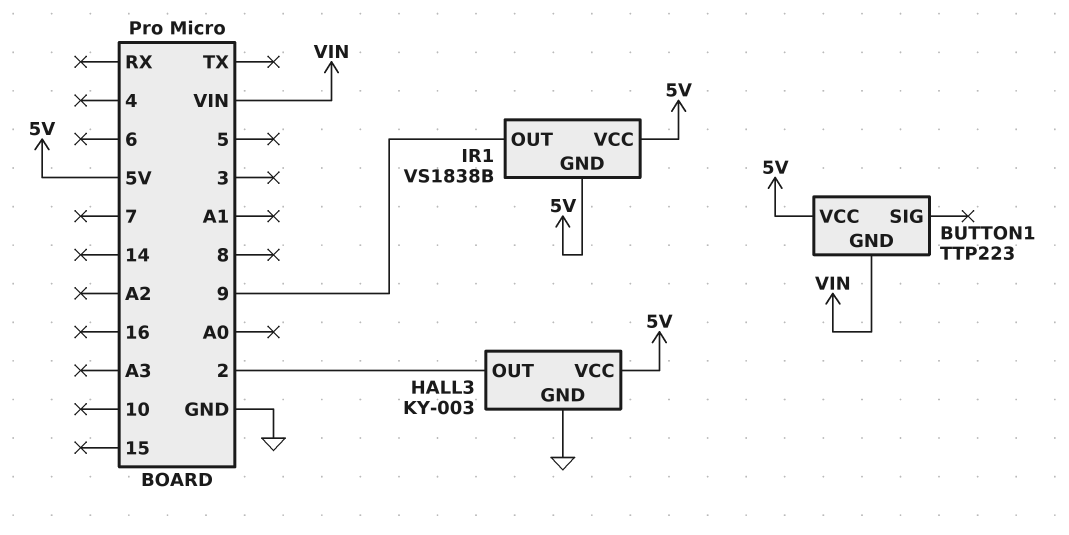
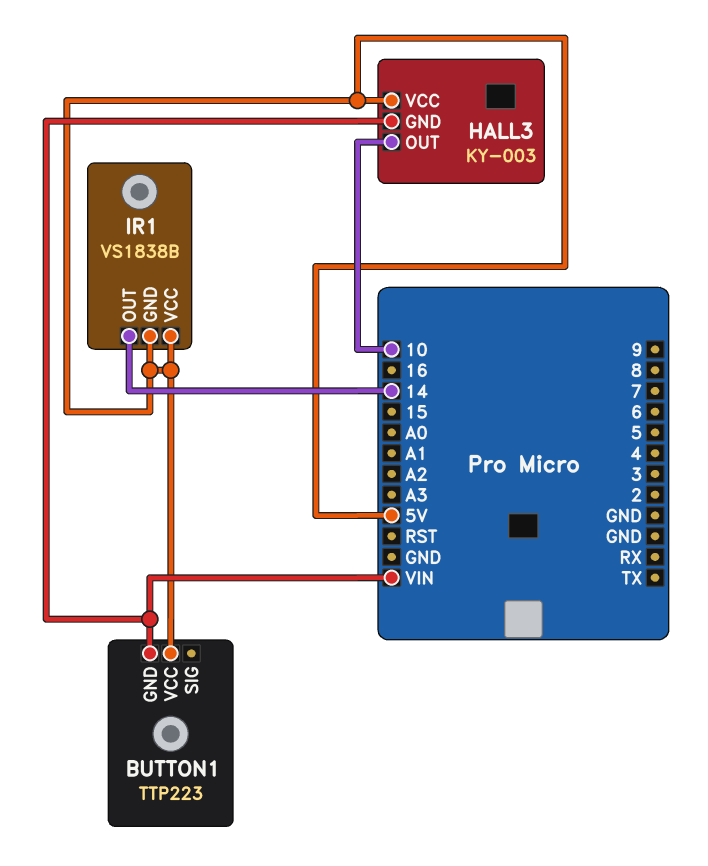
HALL3 pin GND: GND -> VIN
HALL3 pin OUT: 2 -> 10
IR1 pin OUT: 9 -> 14

